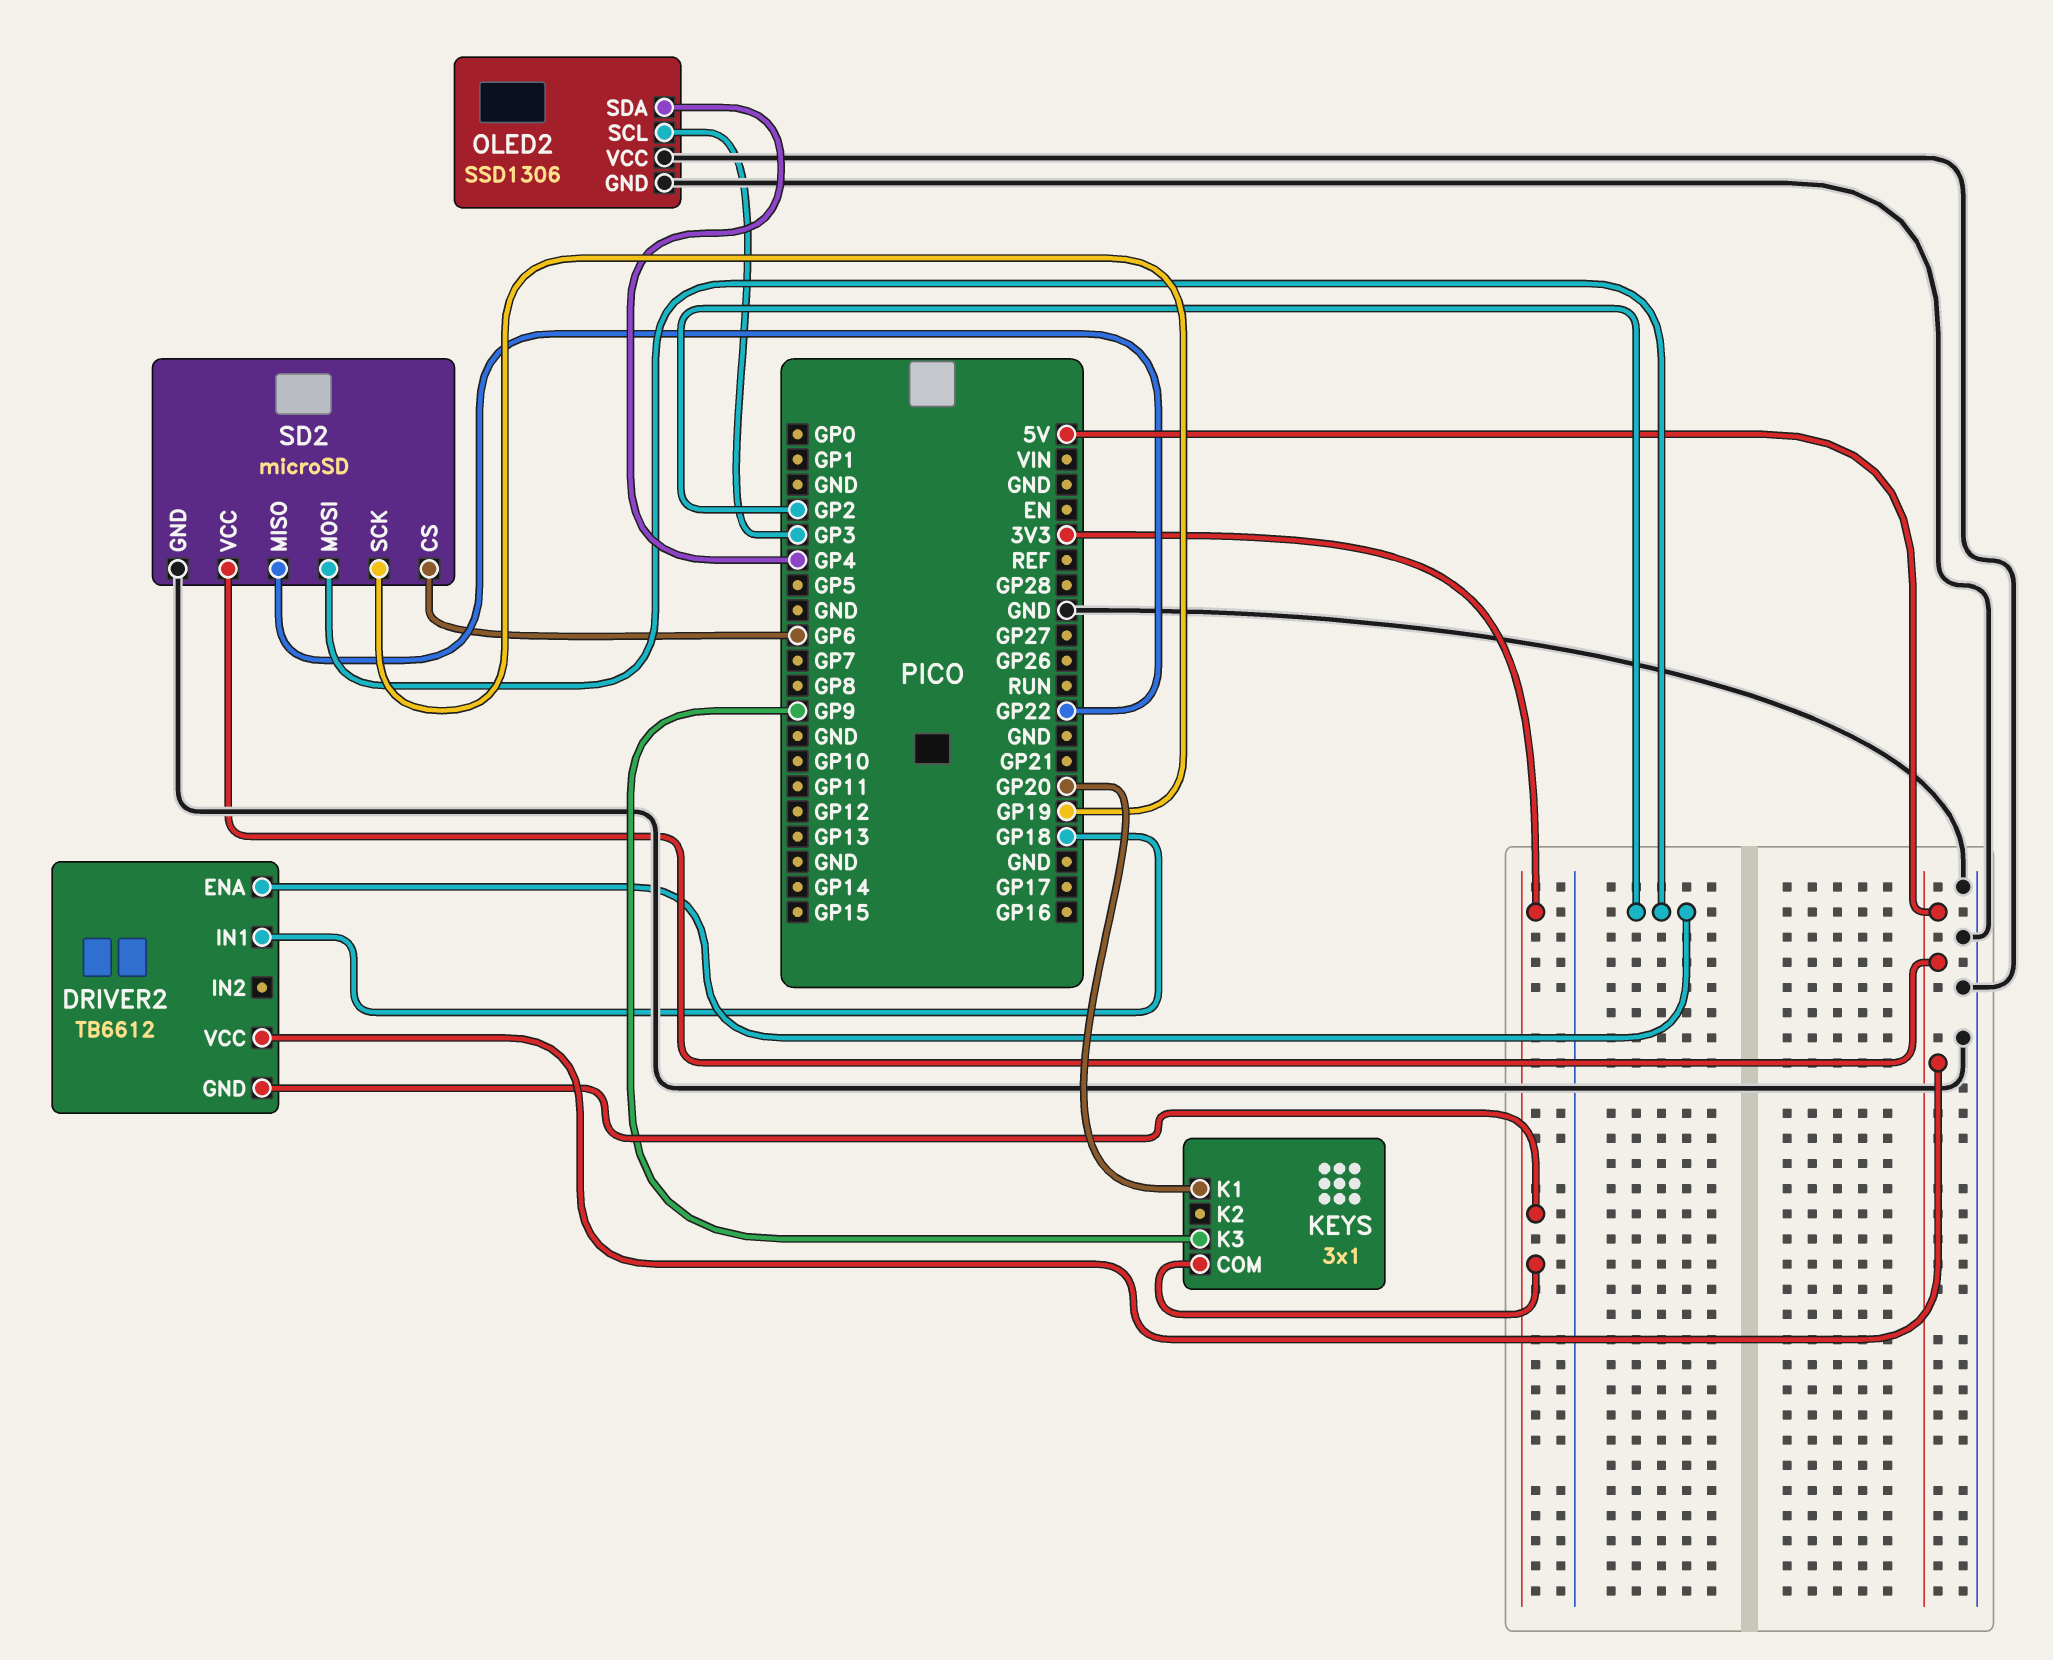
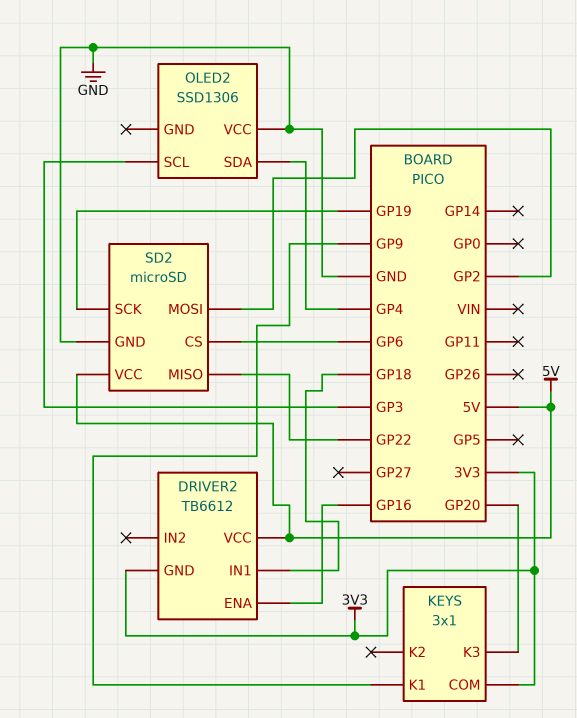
DRIVER2 pin ENA: GP2 -> GP16
KEYS pin K1: GP20 -> GP9
KEYS pin K3: GP9 -> GP20
OLED2 pin GND: GND -> none

